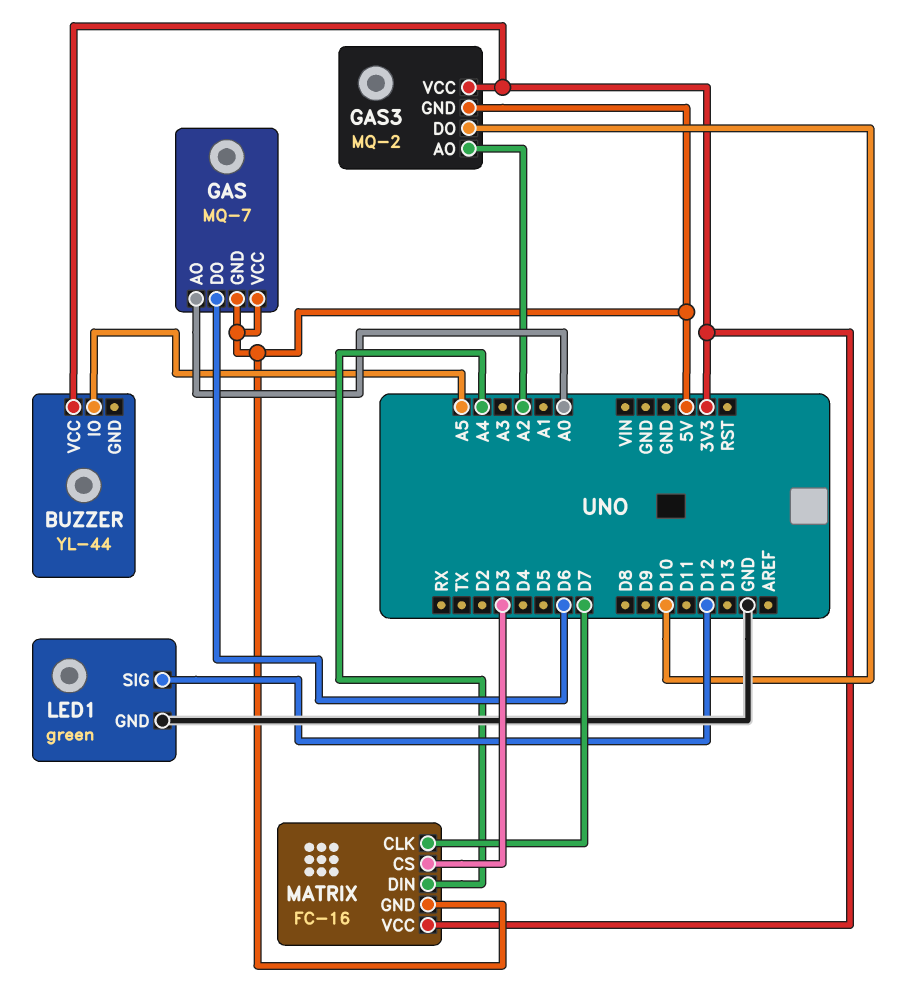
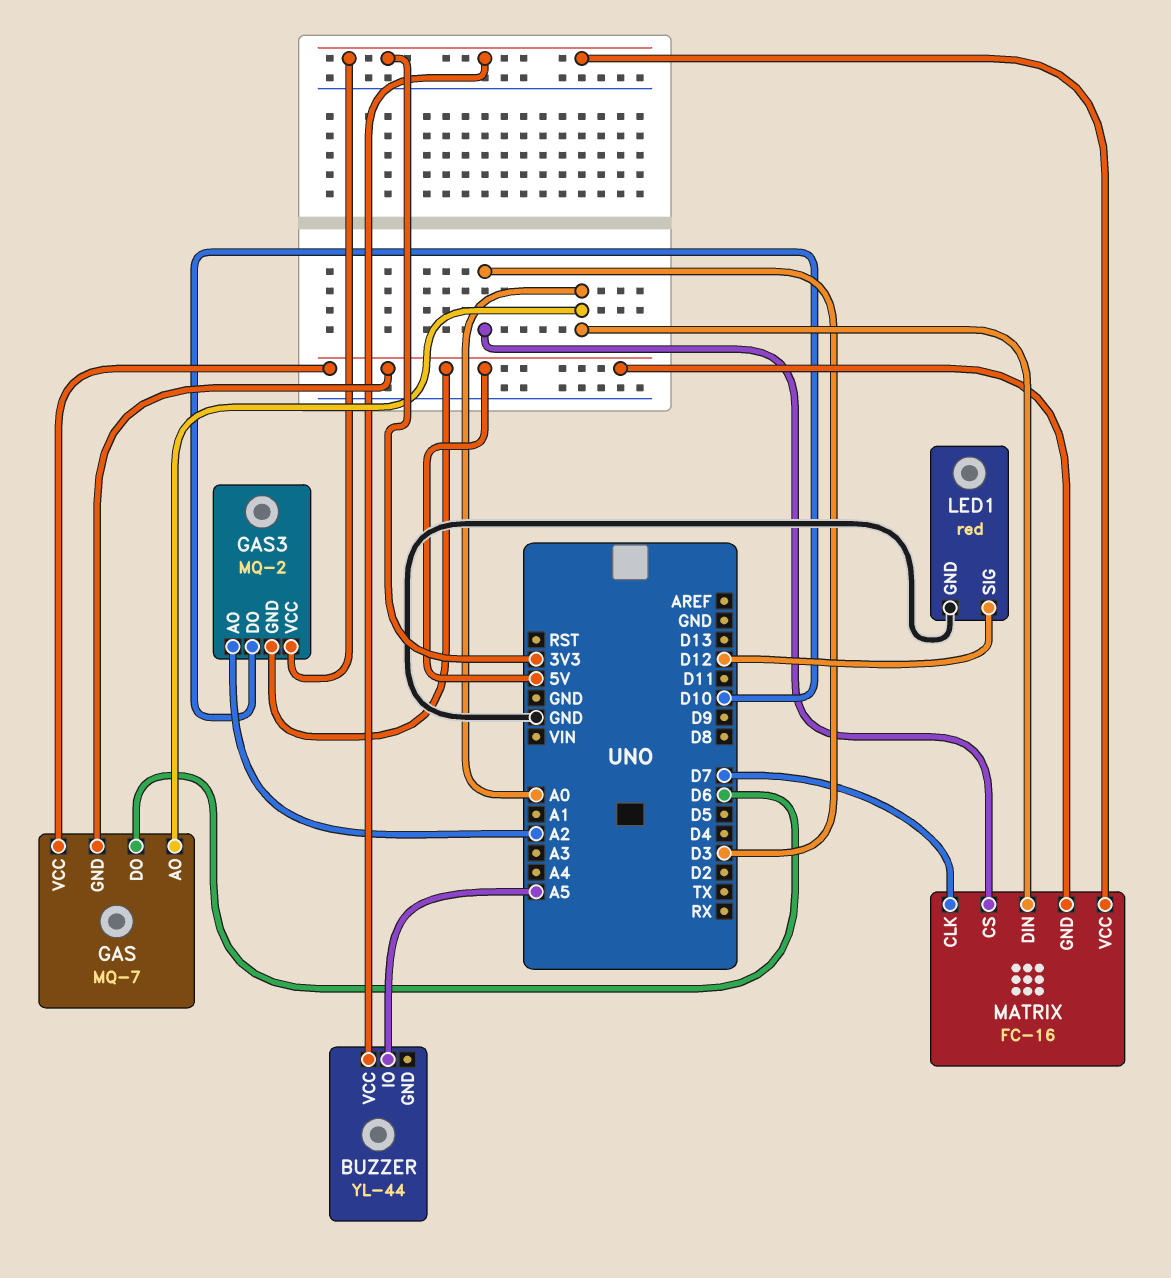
LED1: green -> red
MATRIX pin DIN: A4 -> A0

